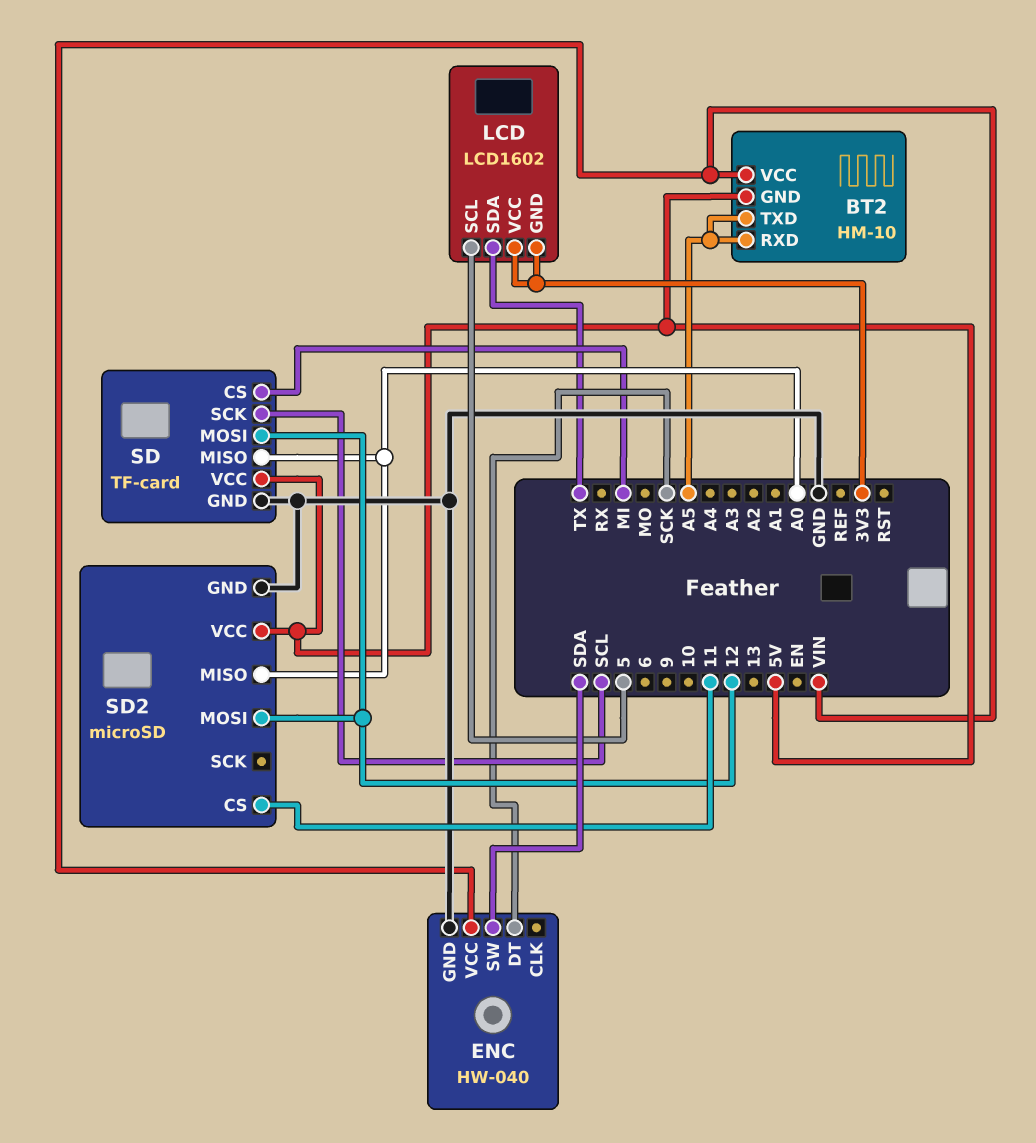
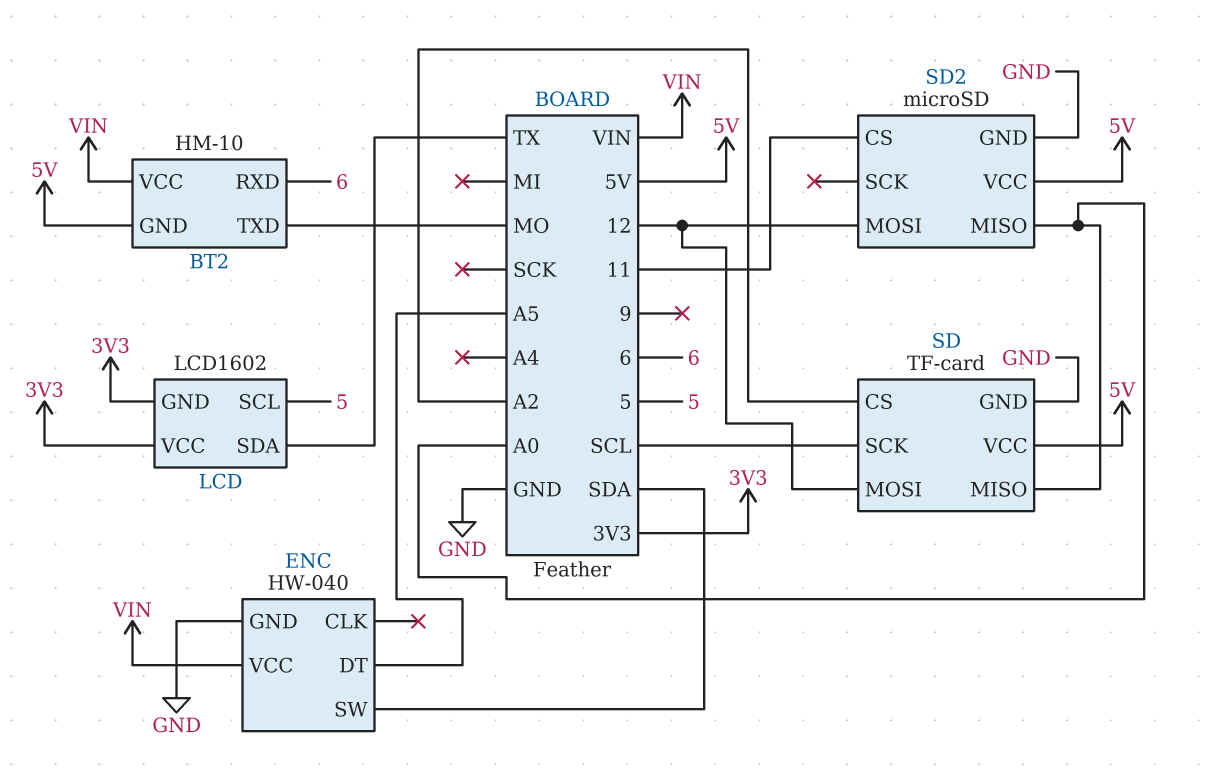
BT2 pin RXD: A5 -> 6
BT2 pin TXD: A5 -> MO
ENC pin DT: SCK -> A5
SD pin CS: MI -> A2

